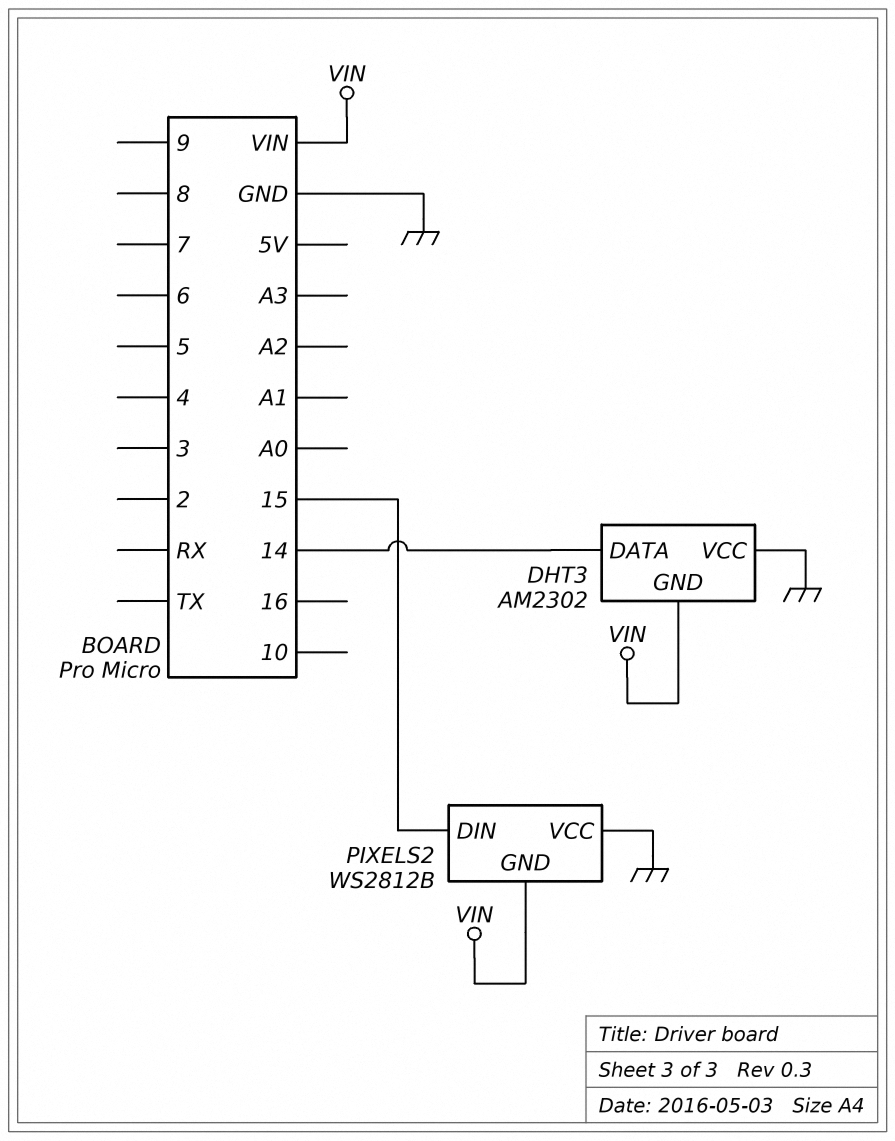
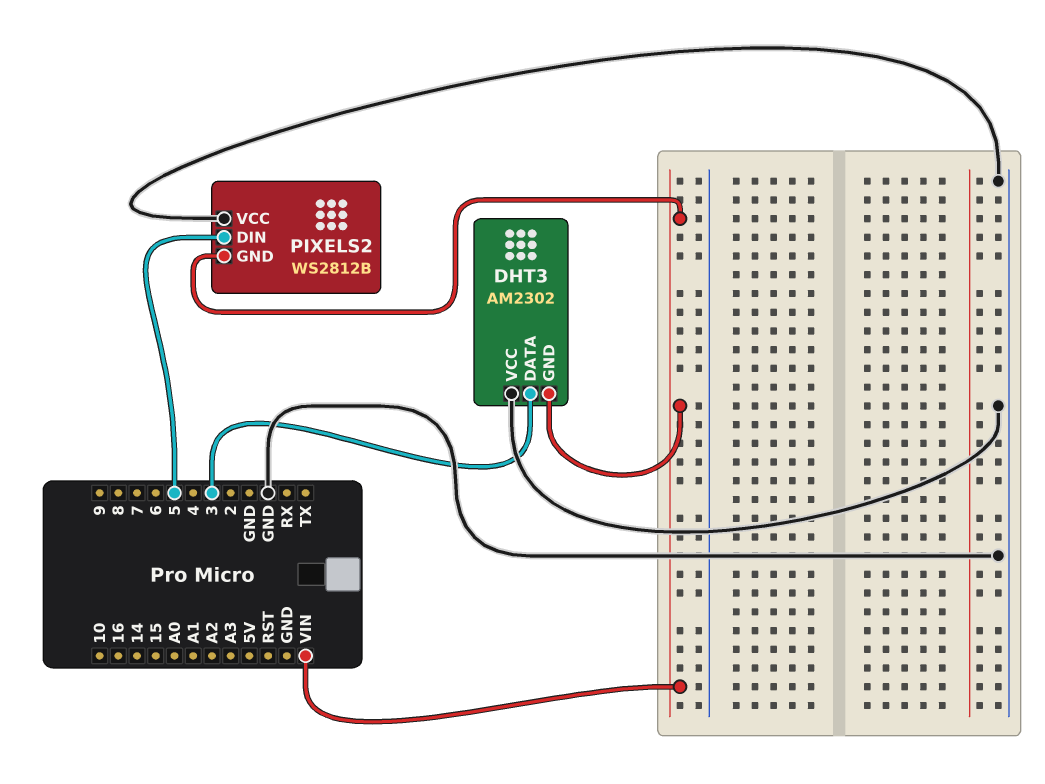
DHT3 pin DATA: 14 -> 3
PIXELS2 pin DIN: 15 -> 5

